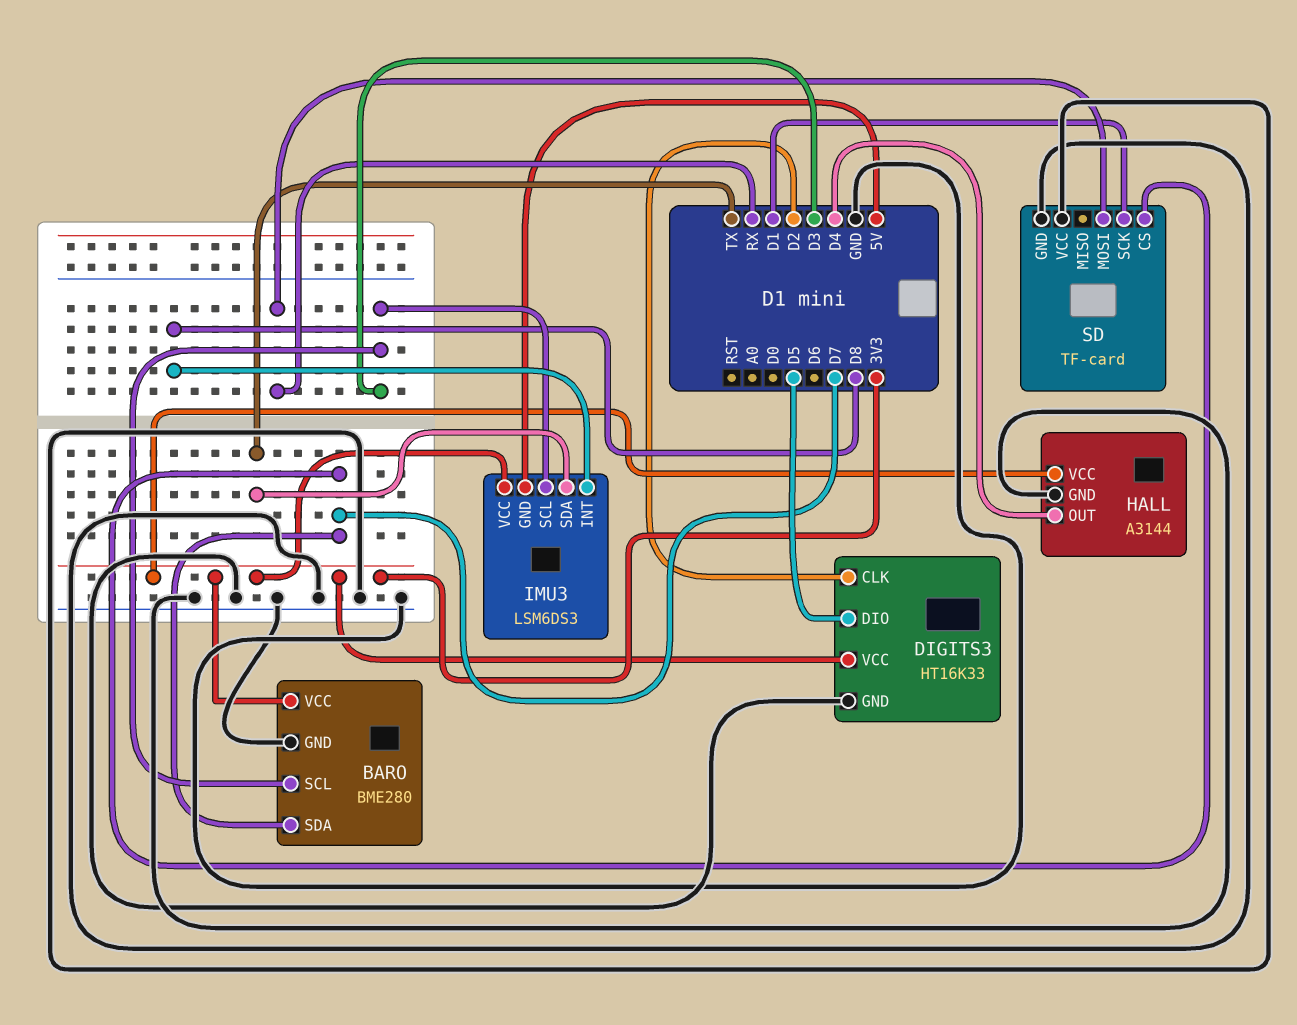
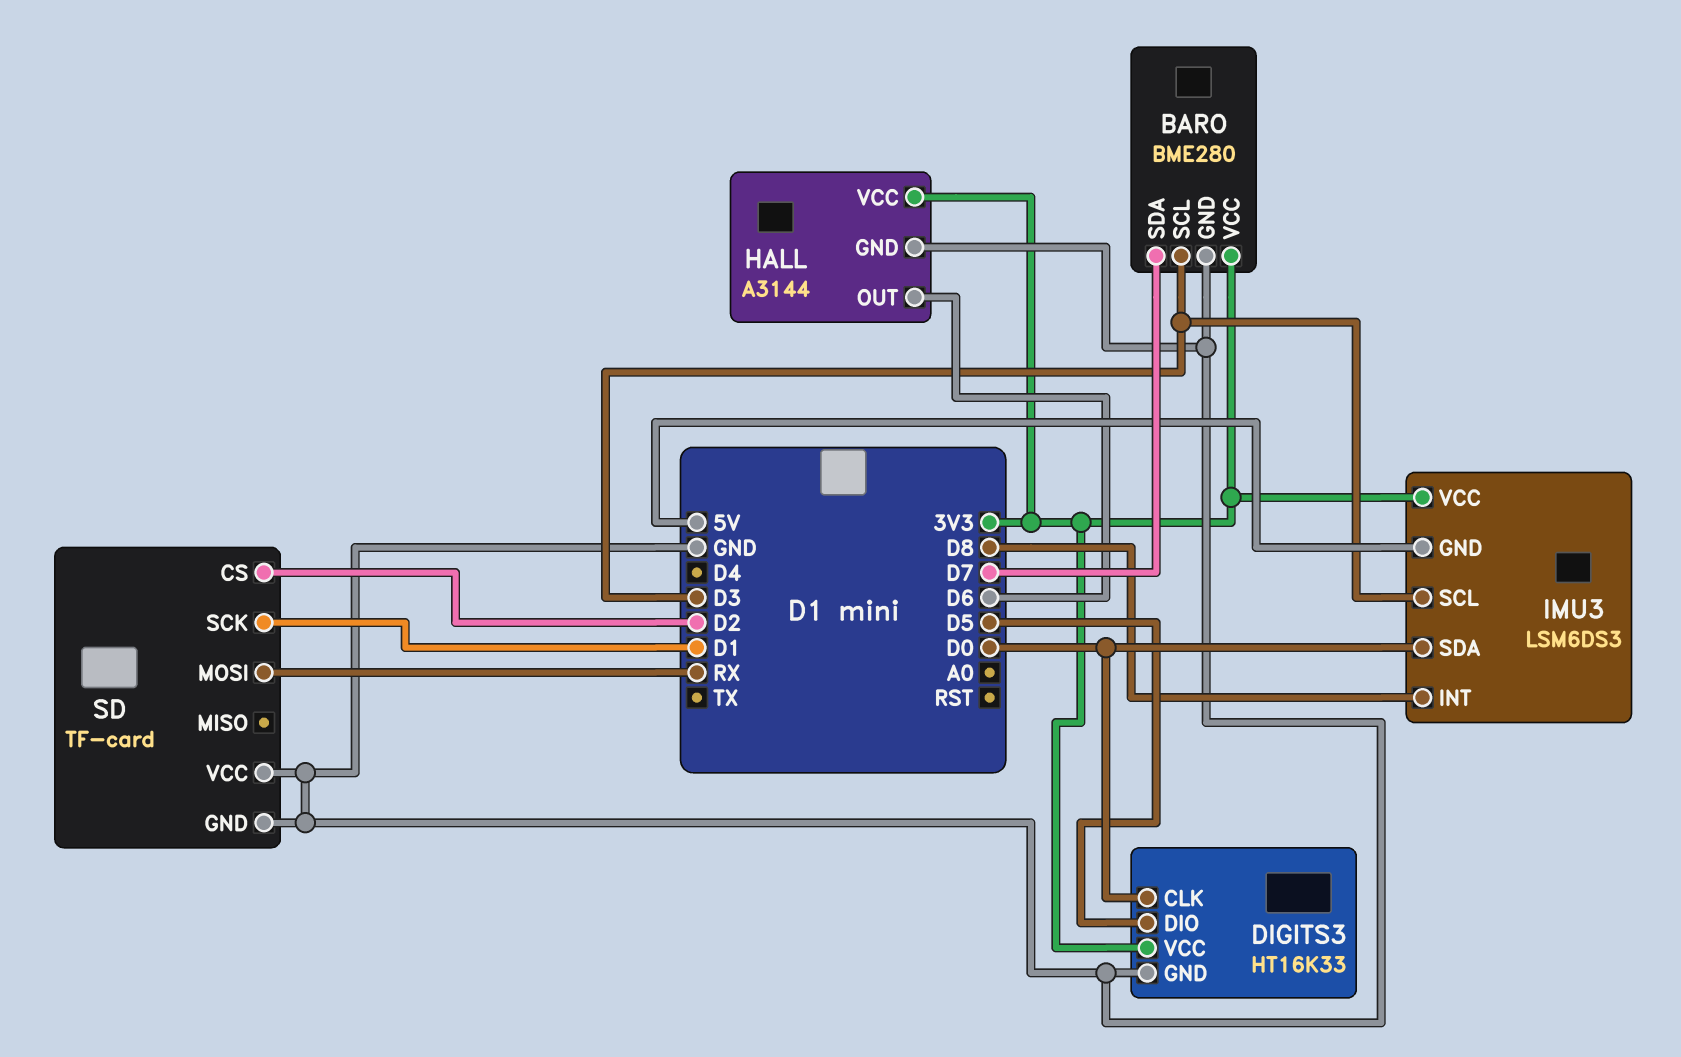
DIGITS3 pin CLK: D2 -> D0
HALL pin OUT: D4 -> D6
IMU3 pin SDA: TX -> D0
SD pin CS: D7 -> D2

